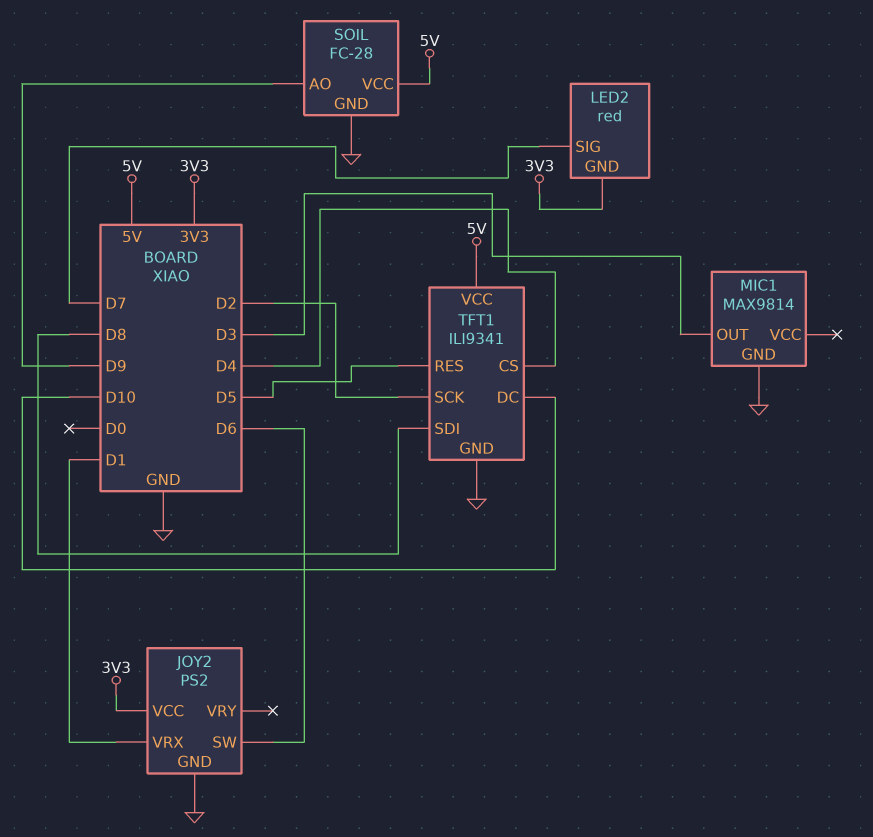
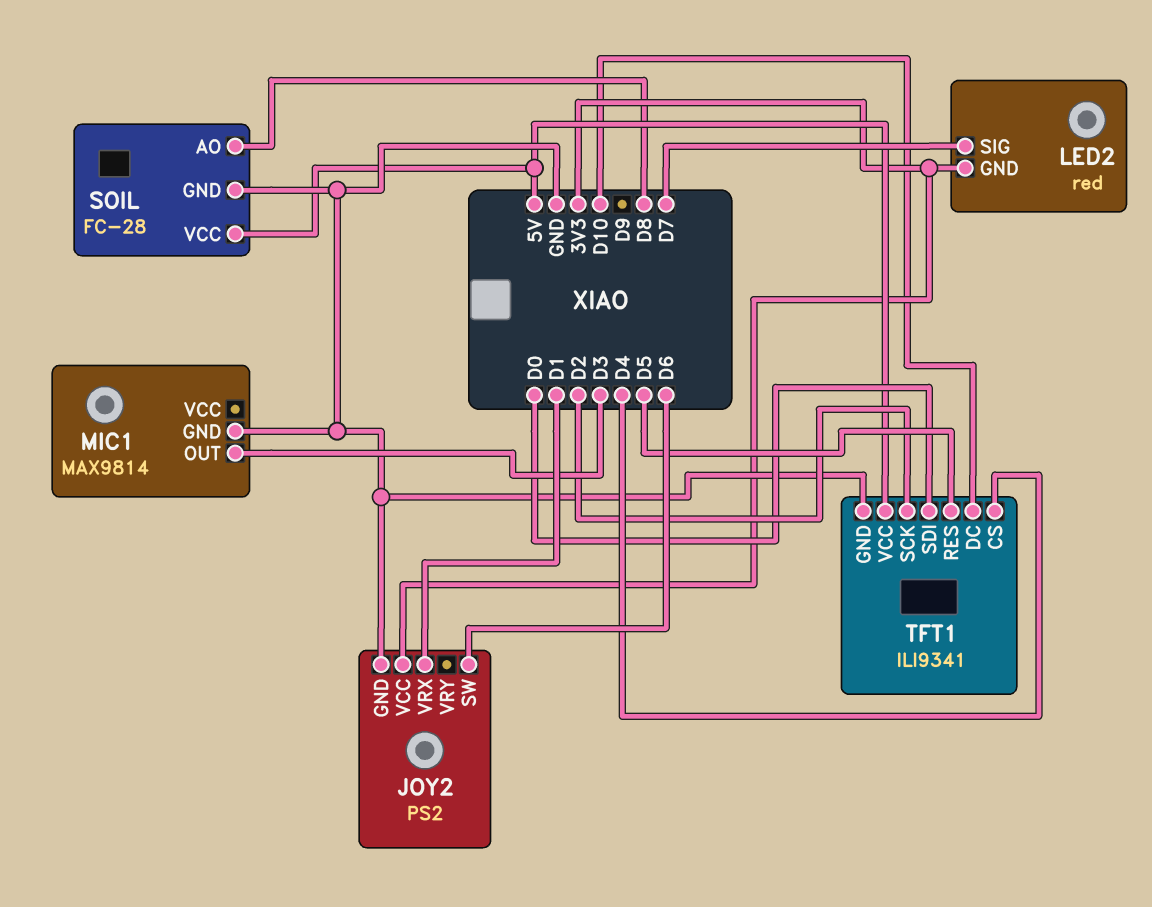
SOIL pin AO: D9 -> D8
TFT1 pin SDI: D8 -> D0

